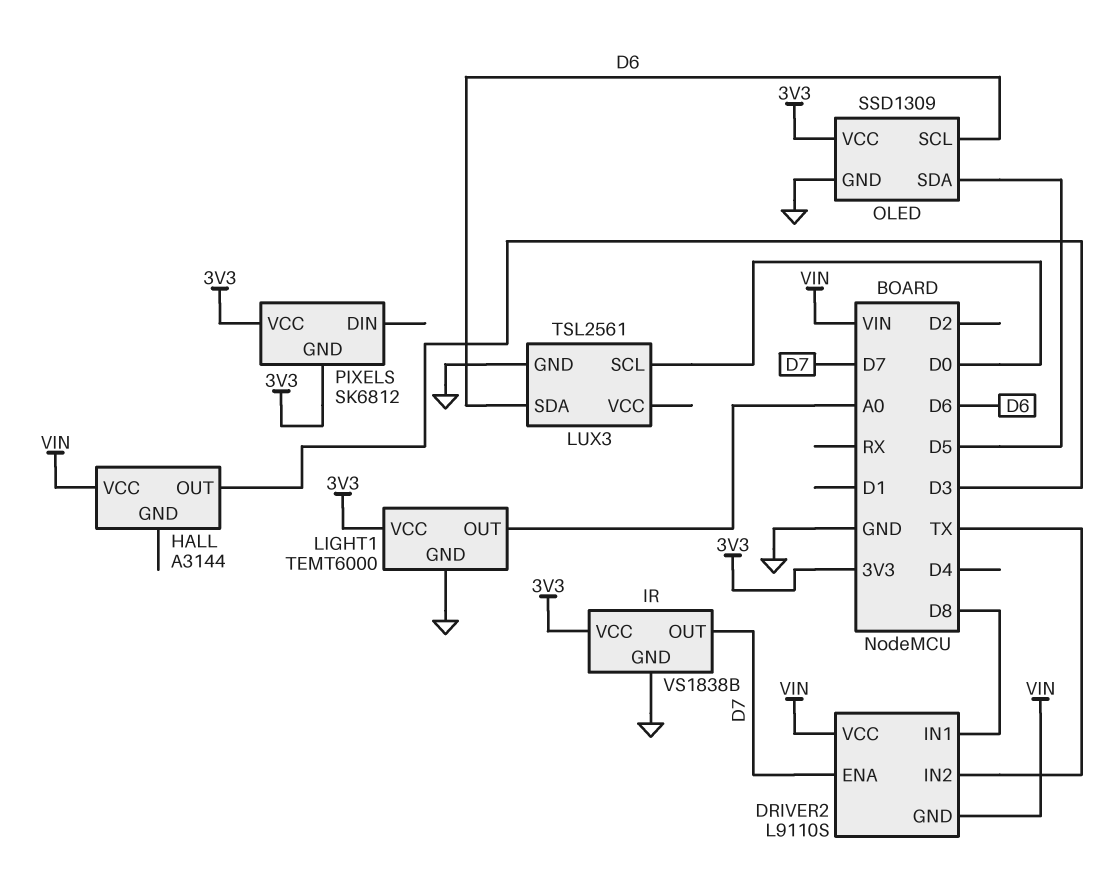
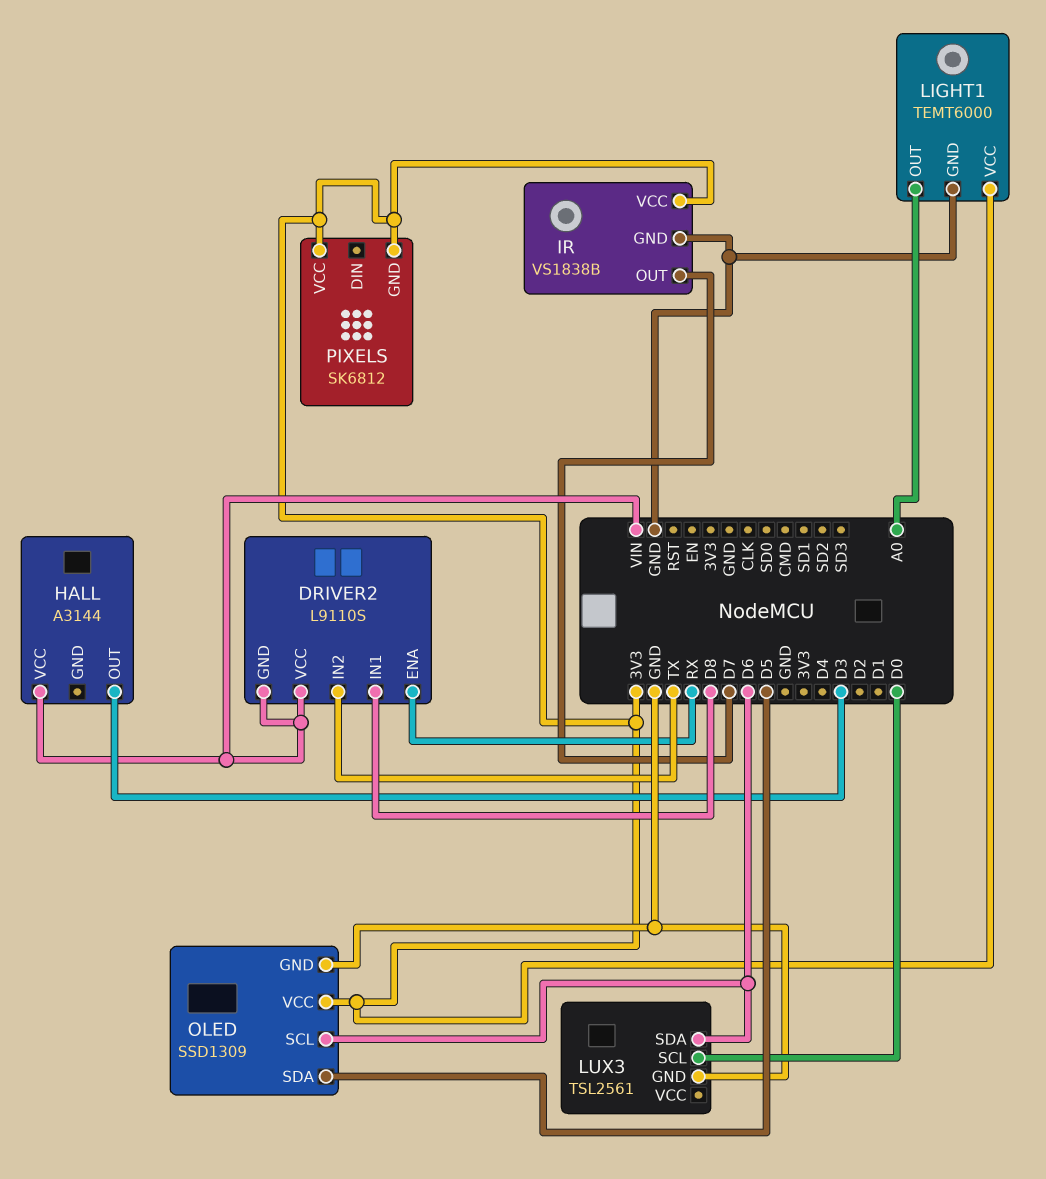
DRIVER2 pin ENA: D7 -> RX

